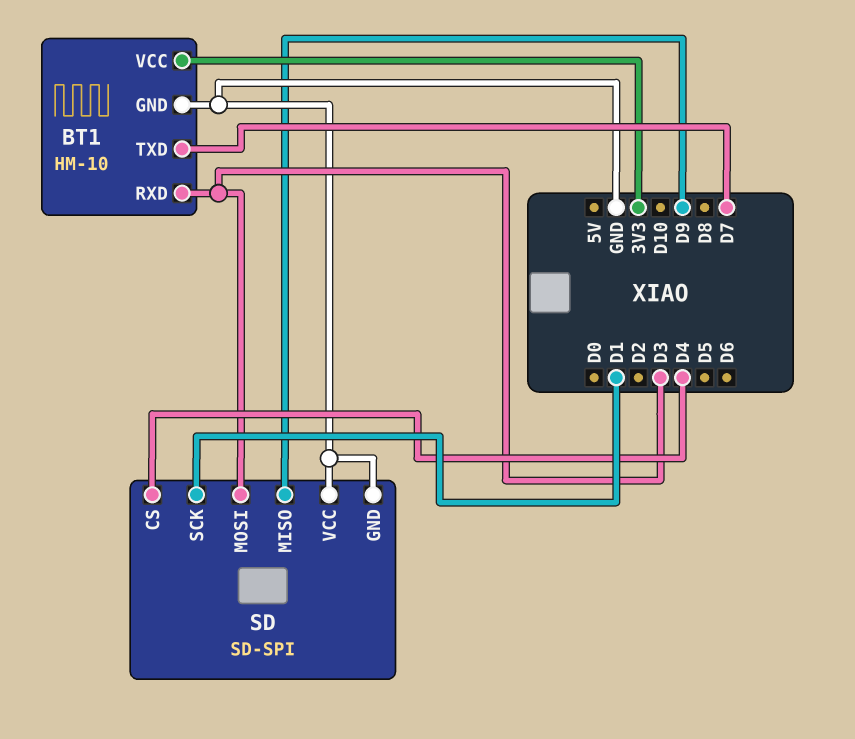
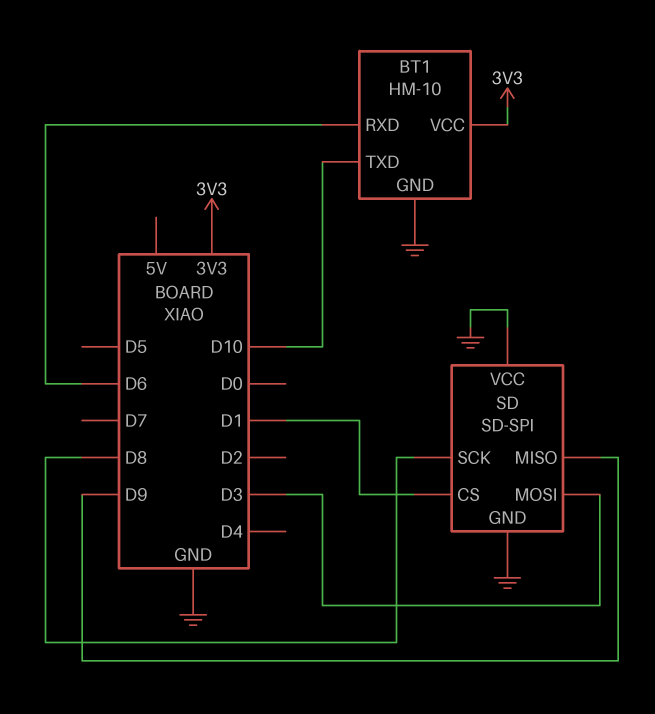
BT1 pin RXD: D3 -> D6
BT1 pin TXD: D7 -> D10
SD pin CS: D4 -> D1
SD pin SCK: D1 -> D8

